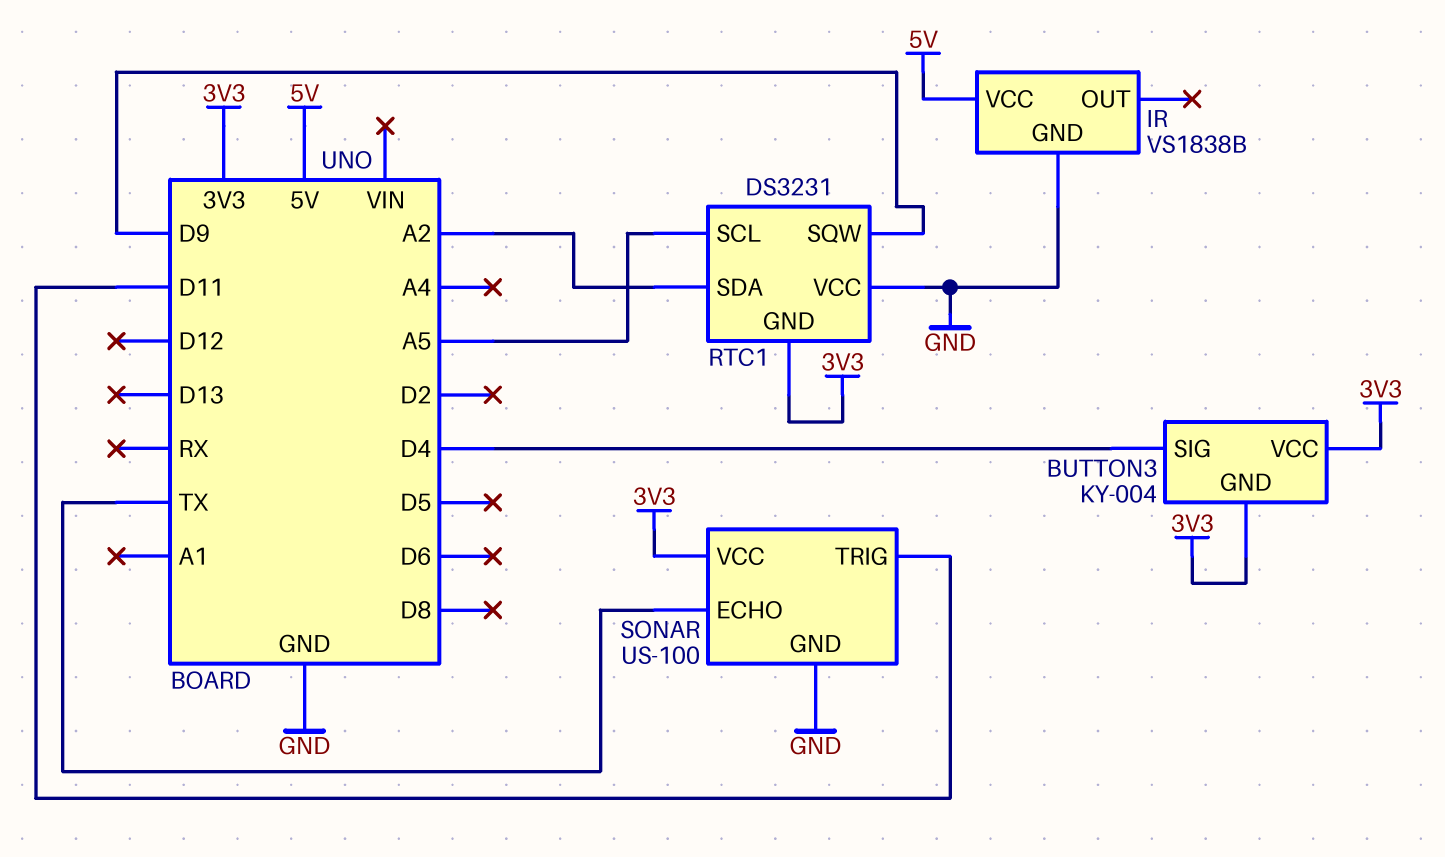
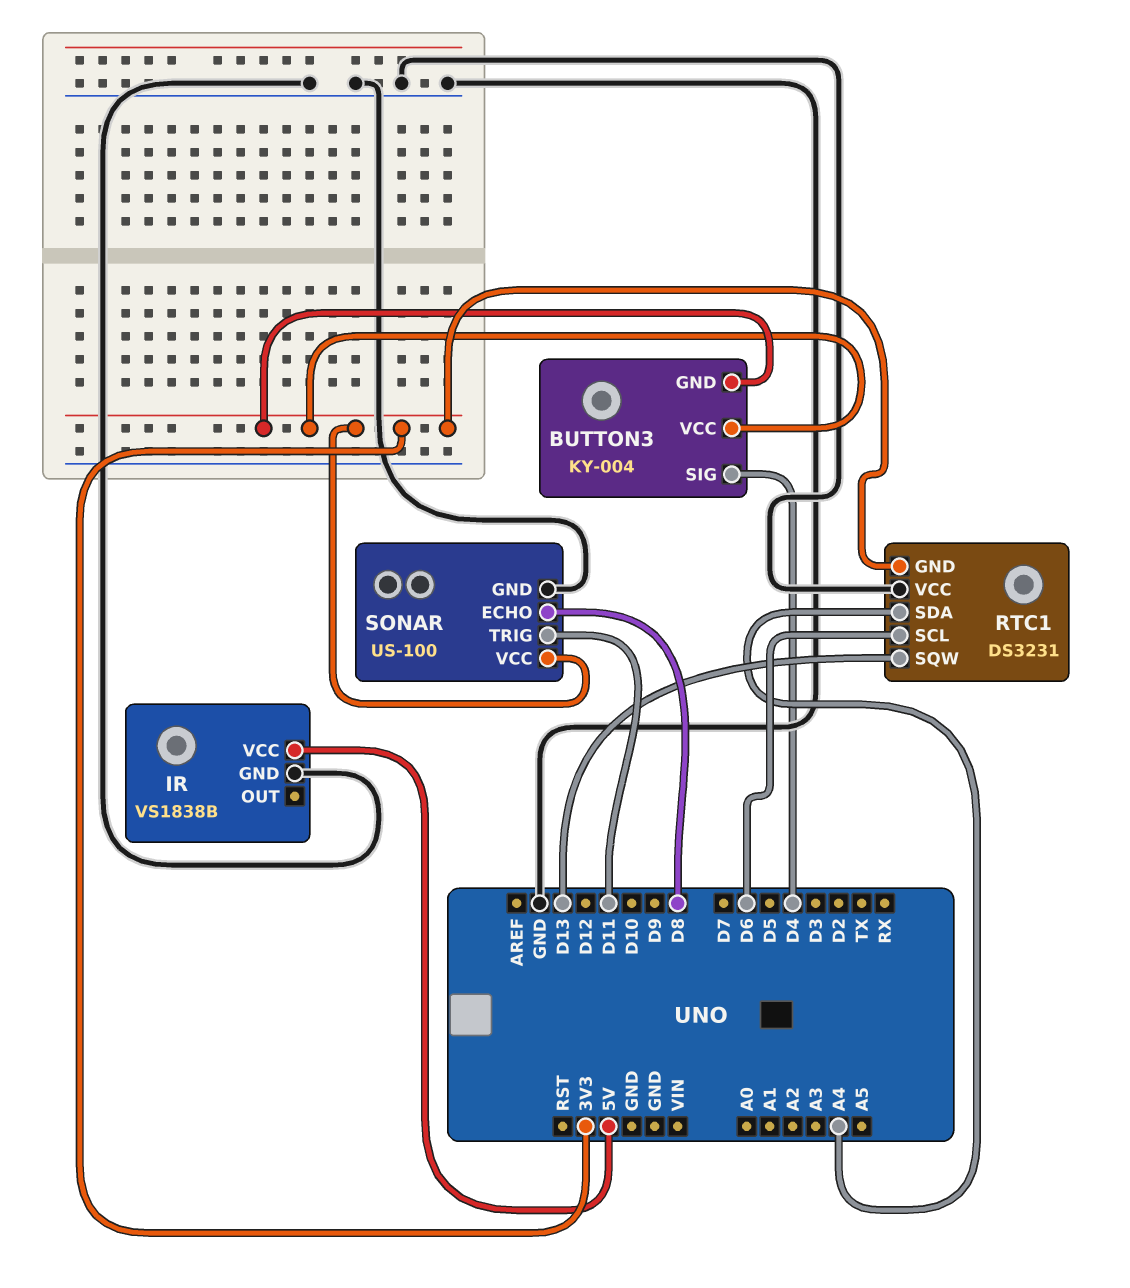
RTC1 pin SCL: A5 -> D6
RTC1 pin SDA: A2 -> A4
RTC1 pin SQW: D9 -> D13
SONAR pin ECHO: TX -> D8

